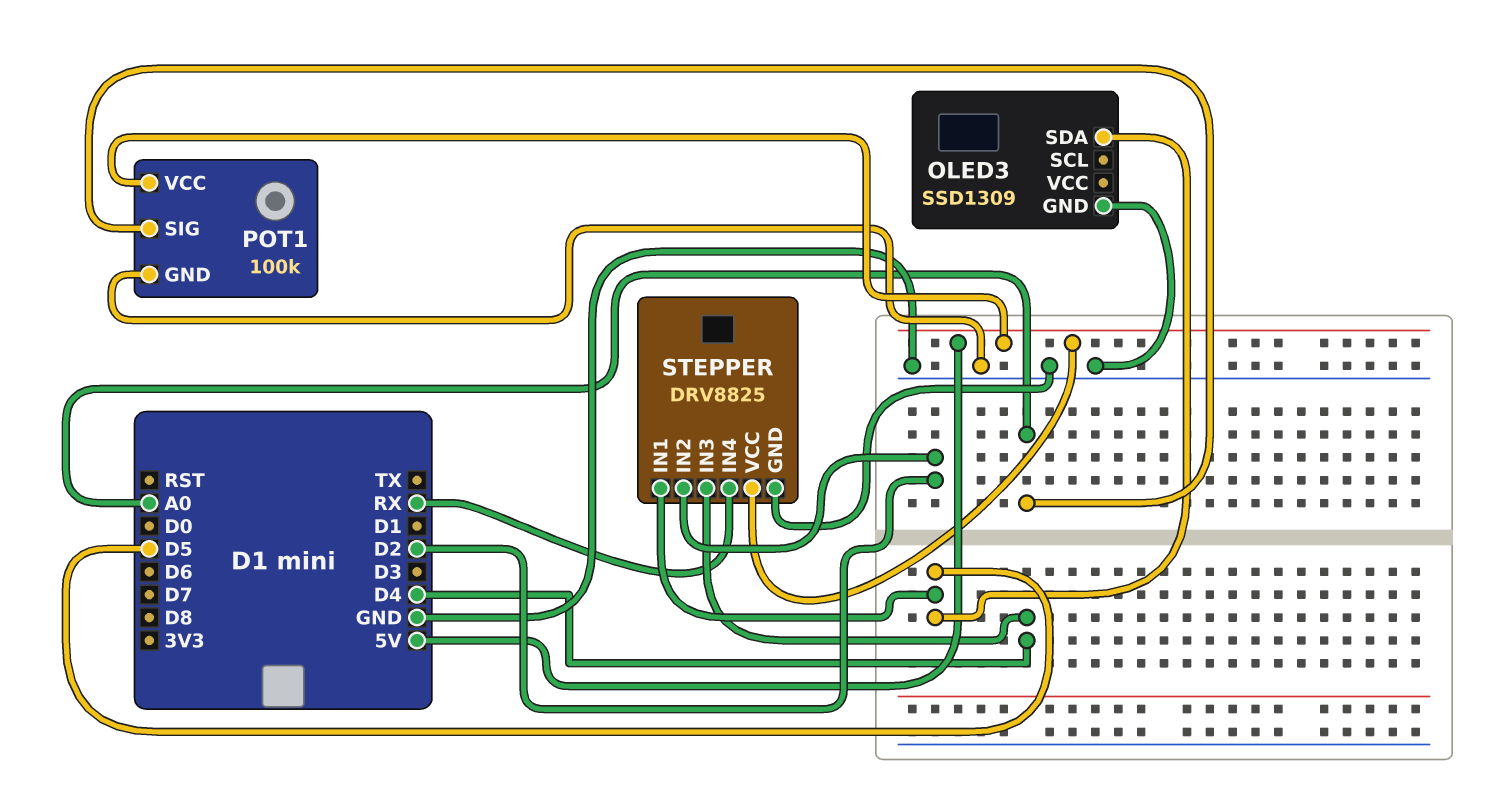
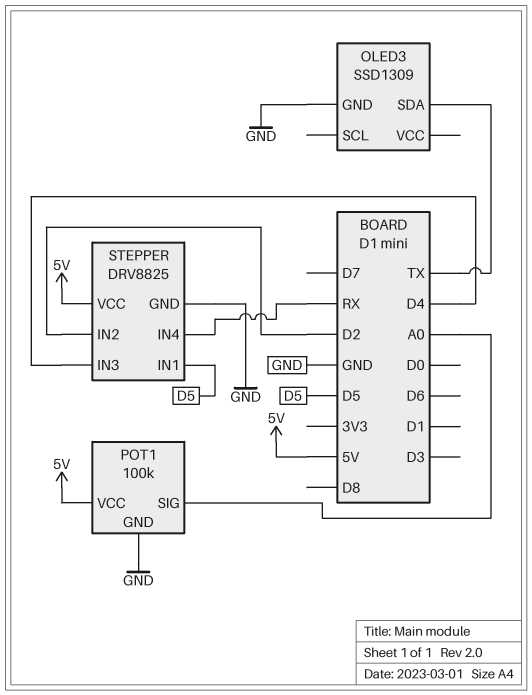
OLED3 pin SDA: D5 -> TX

